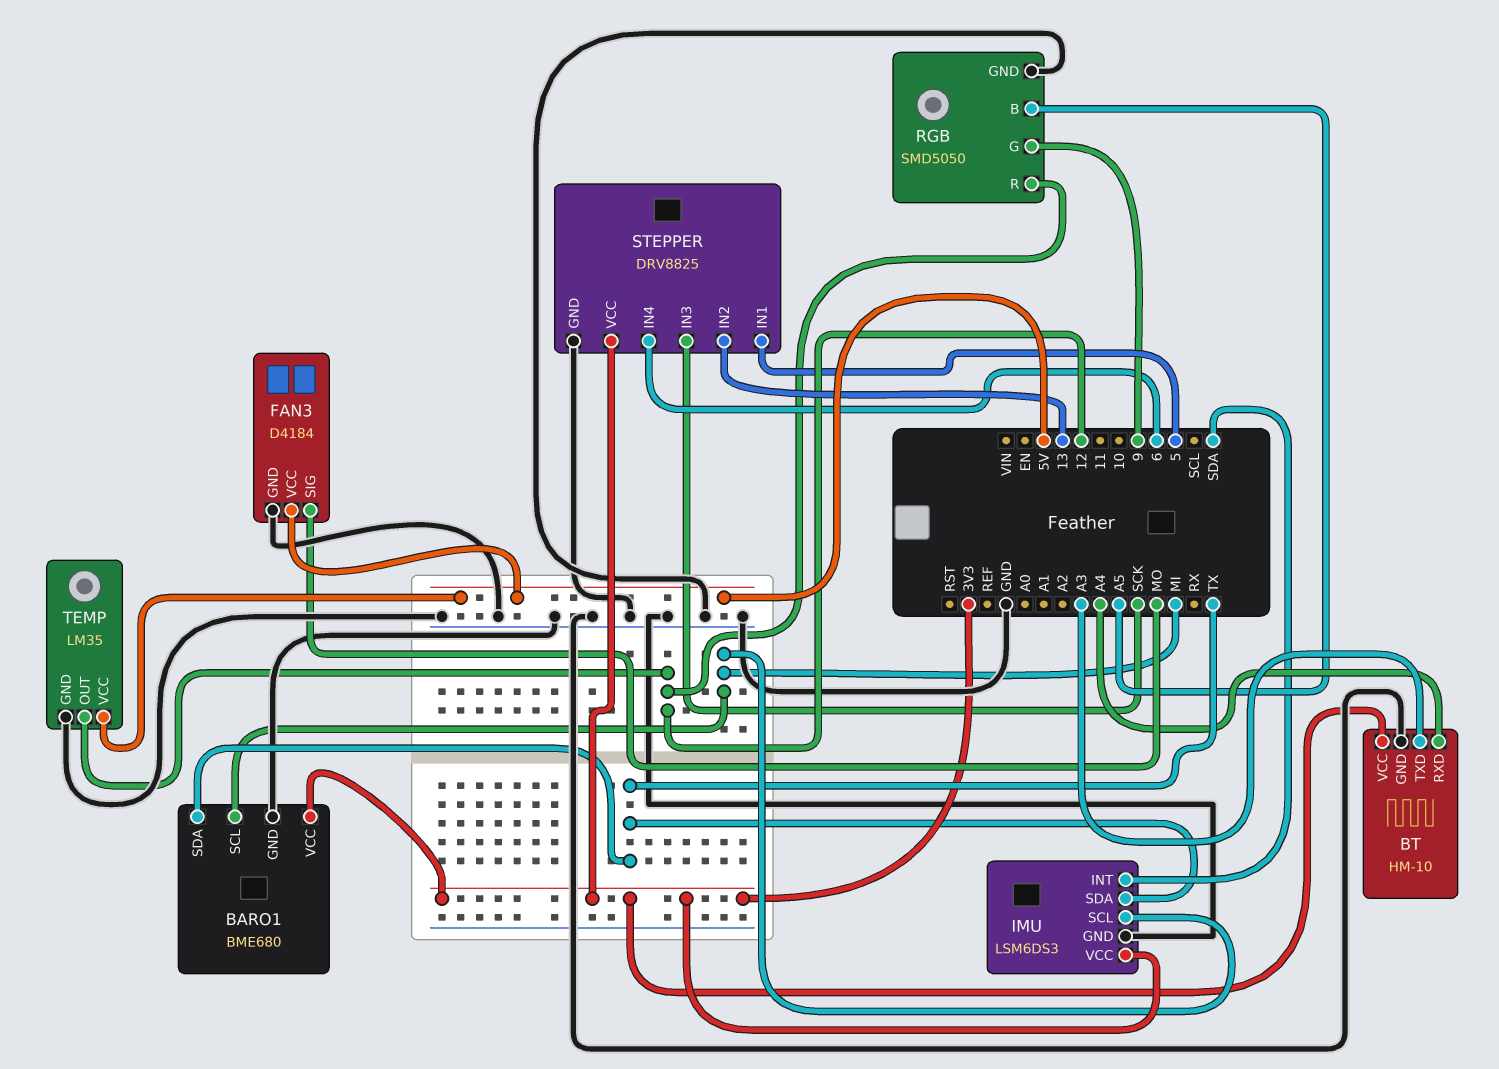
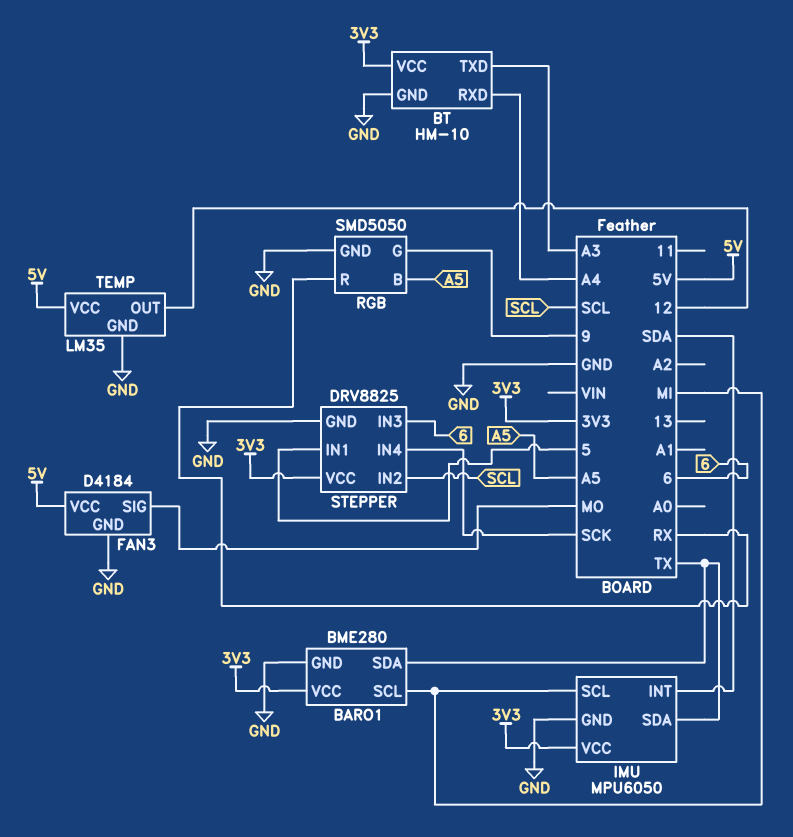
BARO1: BME680 -> BME280
IMU: LSM6DS3 -> MPU6050
RGB pin R: 12 -> RX
STEPPER pin IN2: 13 -> SCL
STEPPER pin IN3: SCK -> 6
STEPPER pin IN4: 6 -> SCK

